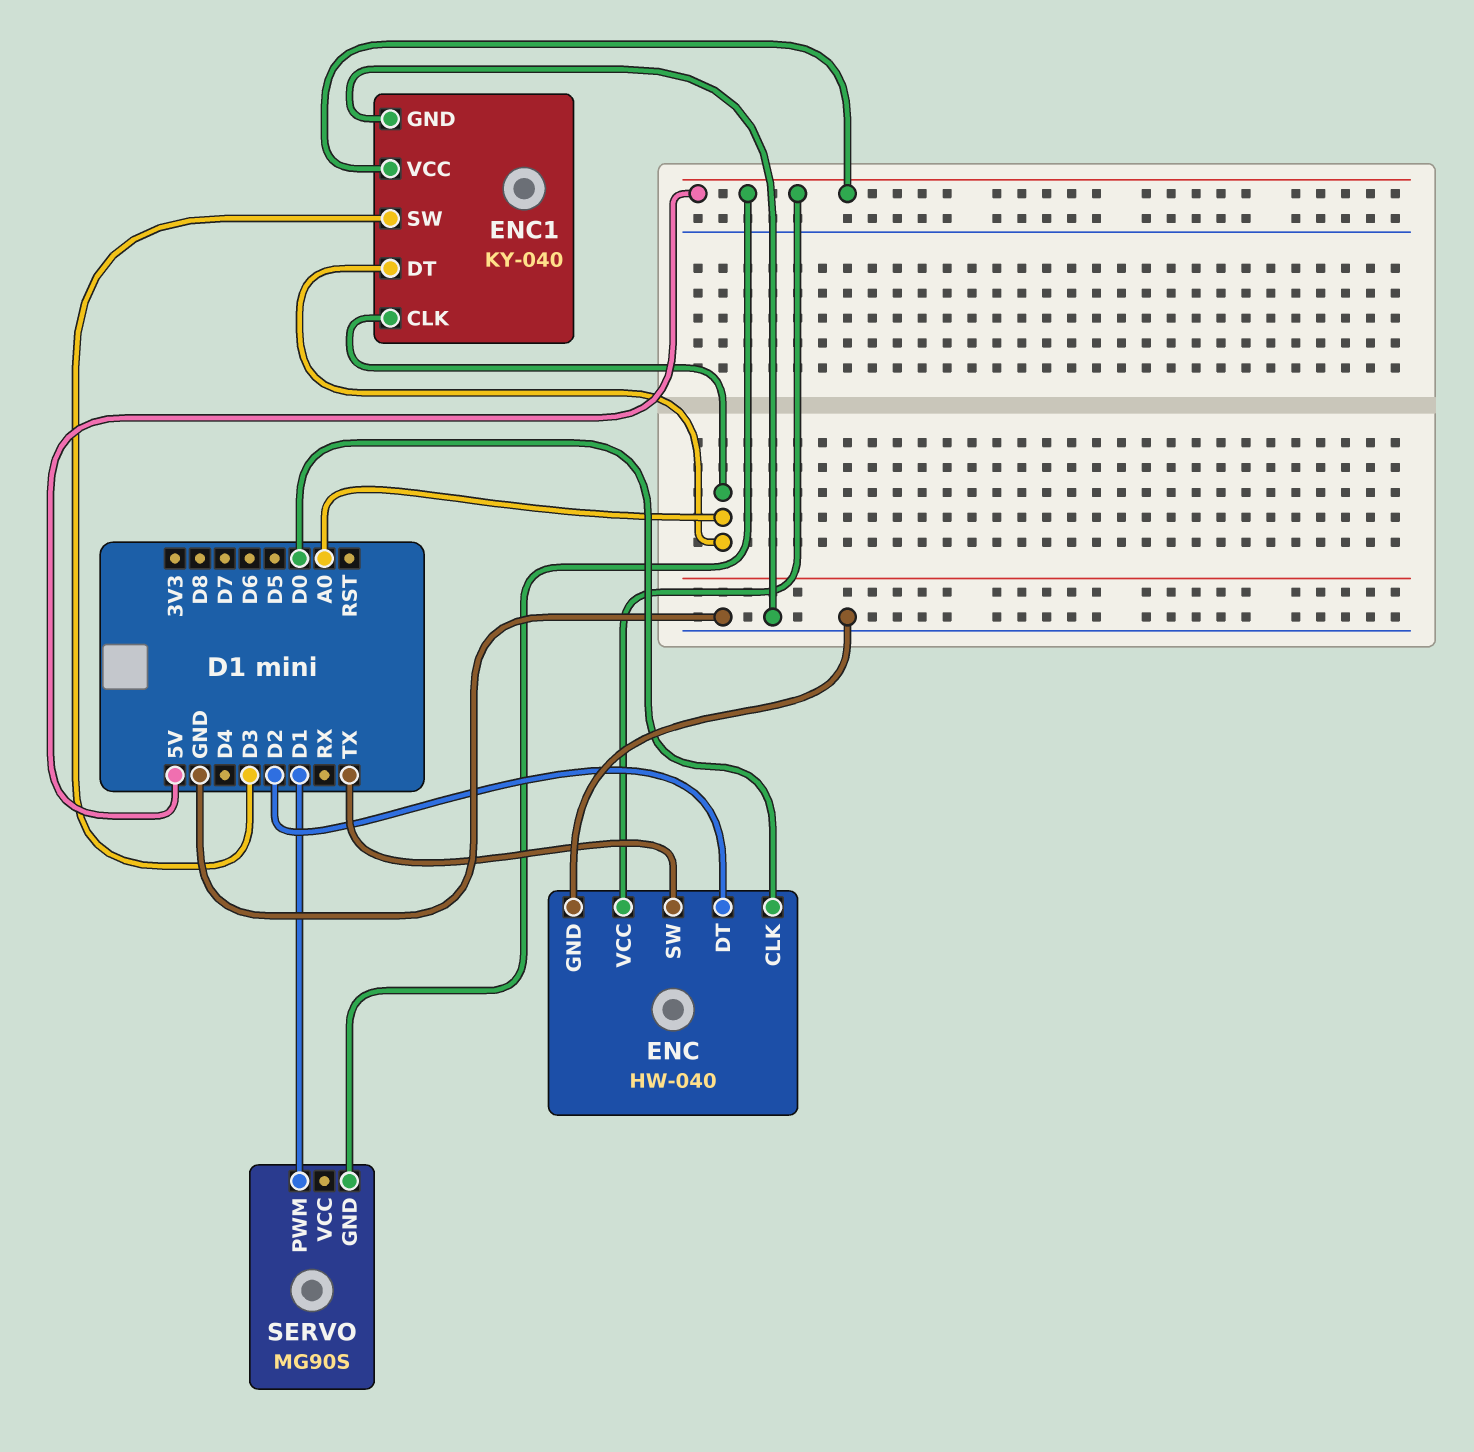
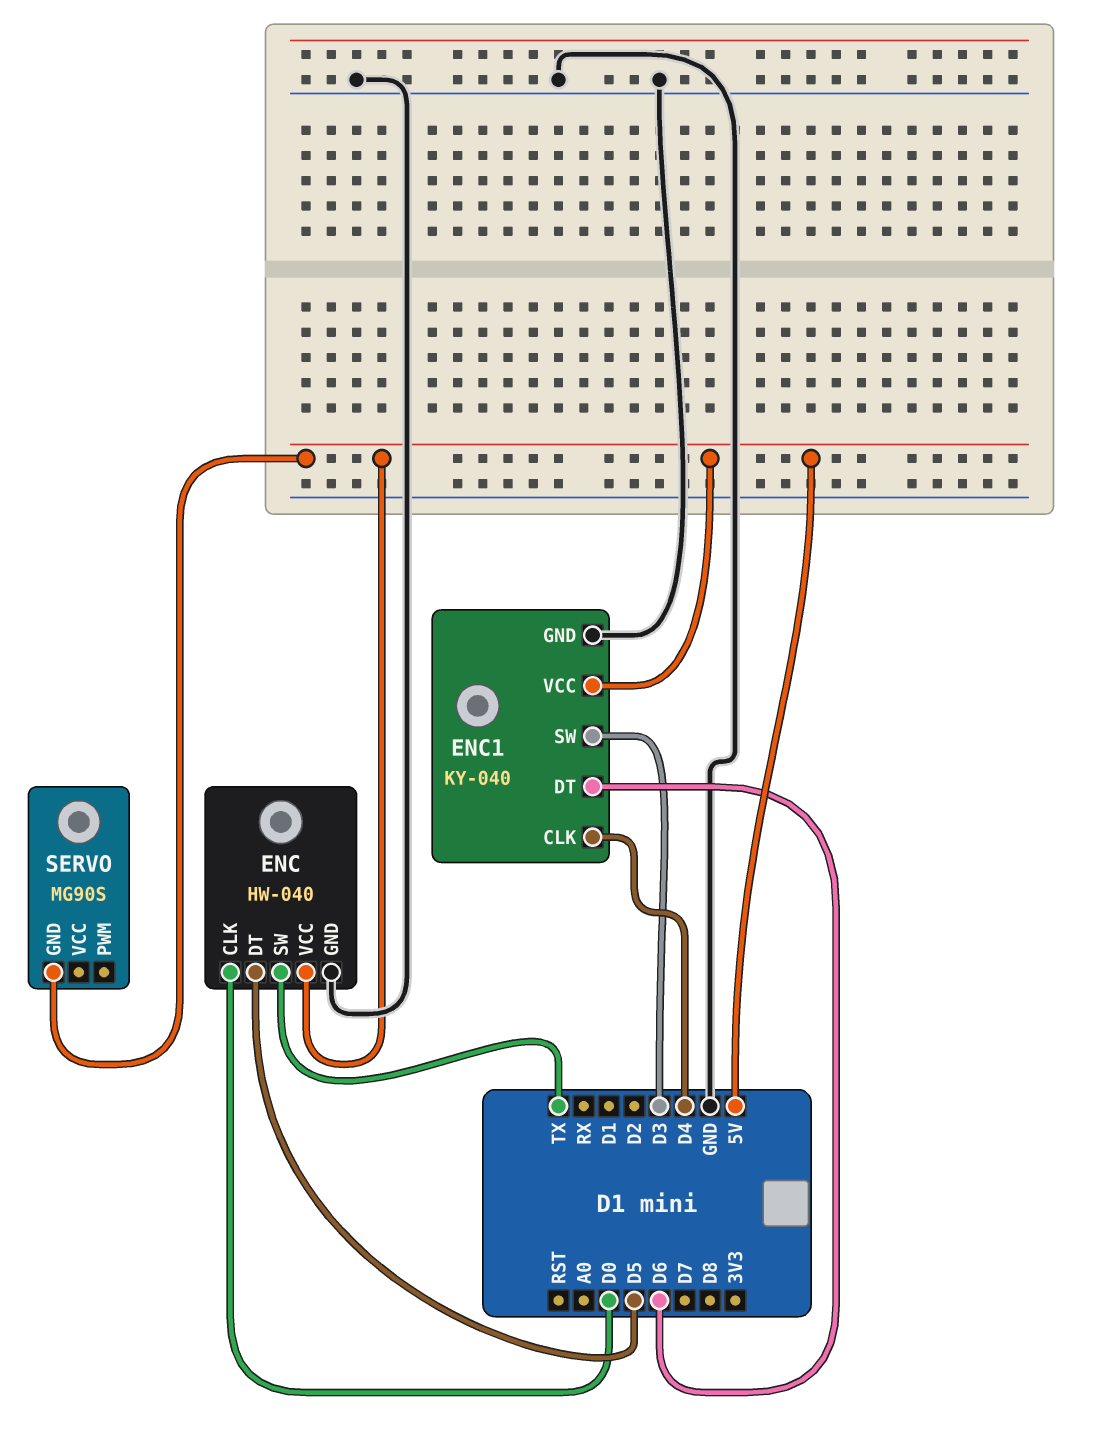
ENC pin DT: D2 -> D5
ENC1 pin CLK: A0 -> D4
ENC1 pin DT: A0 -> D6
SERVO pin PWM: D1 -> none

